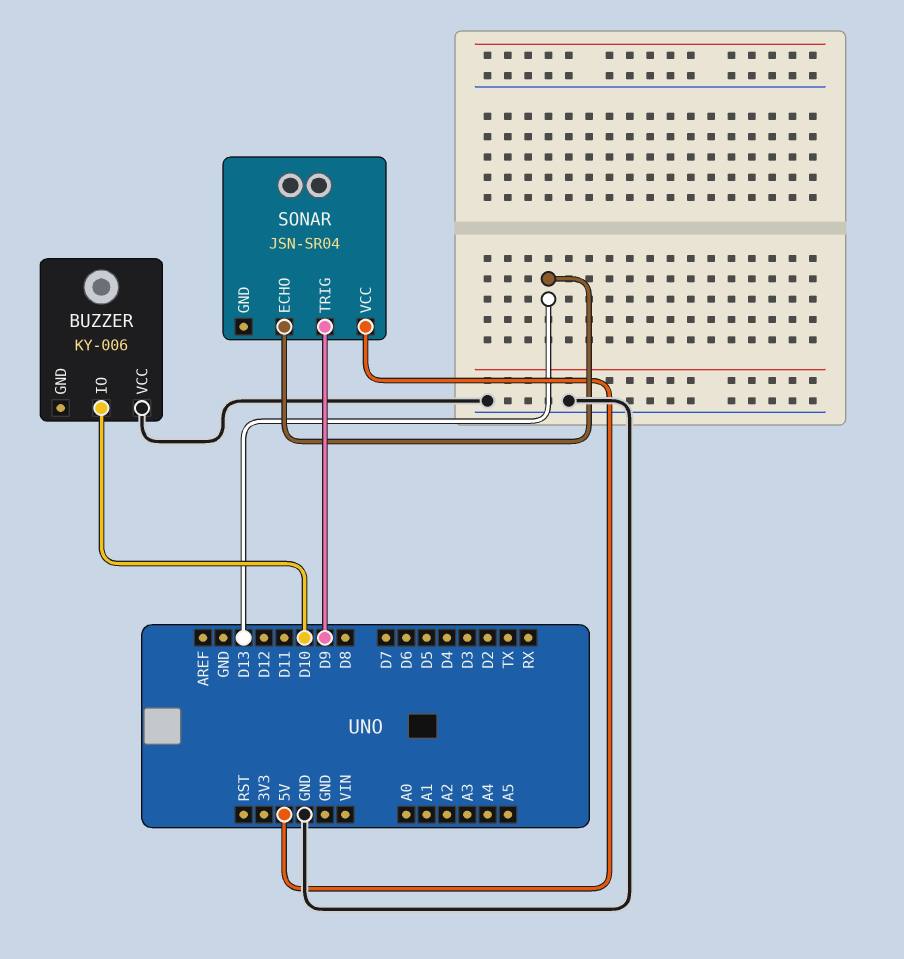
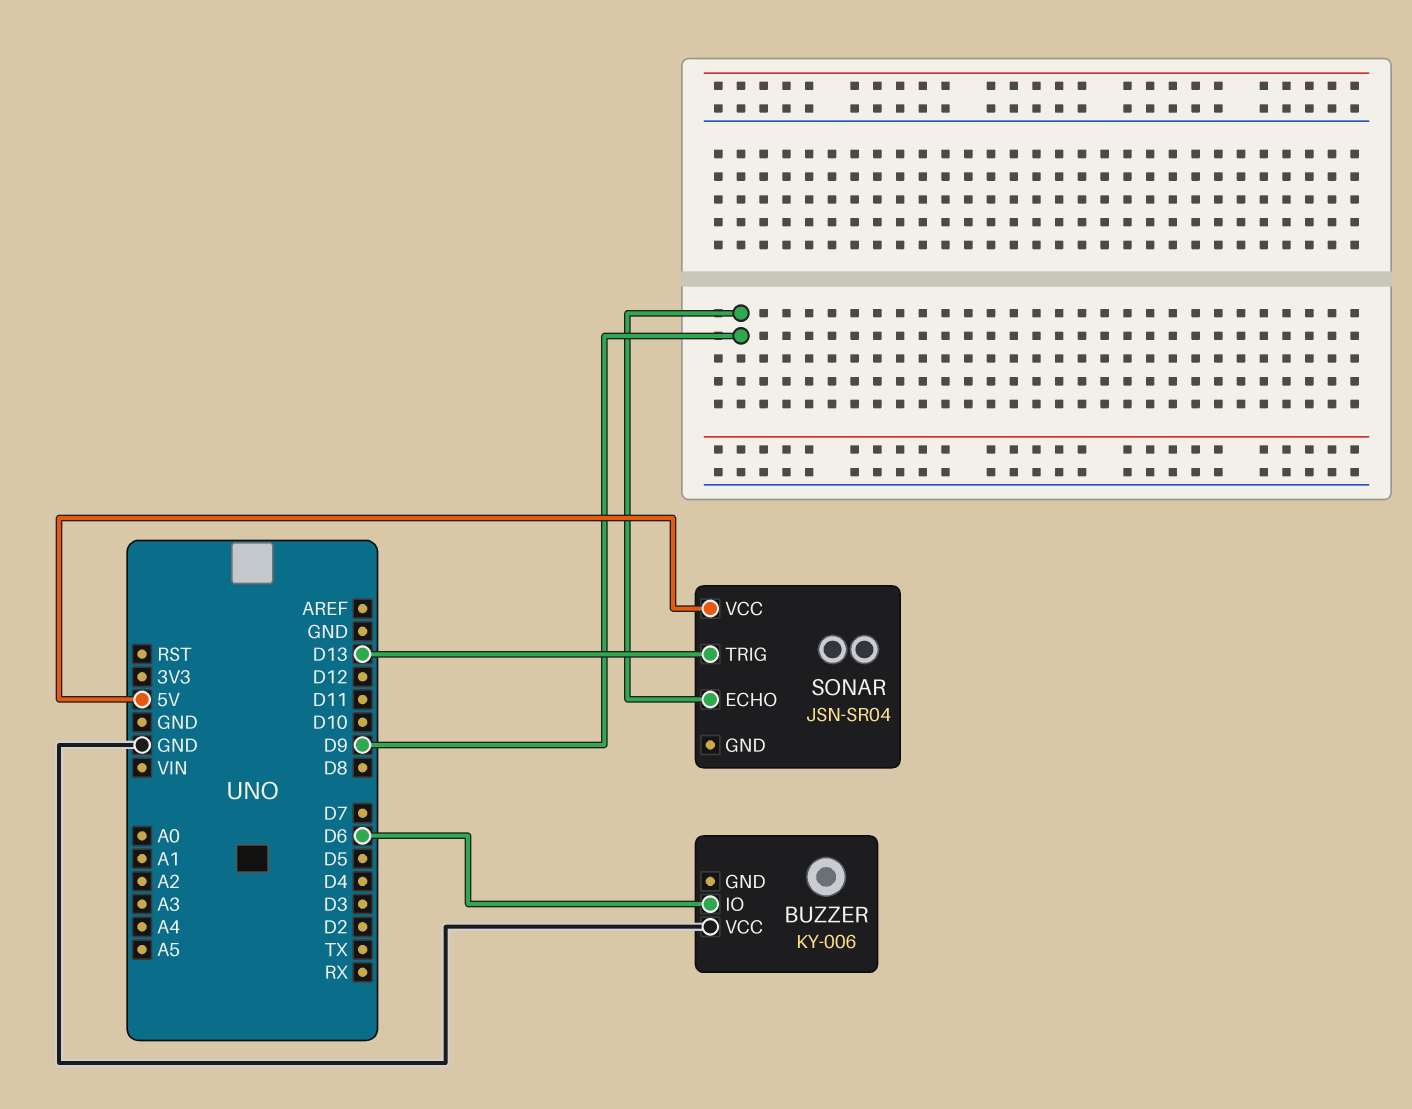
BUZZER pin IO: D10 -> D6
SONAR pin ECHO: D13 -> D9
SONAR pin TRIG: D9 -> D13

